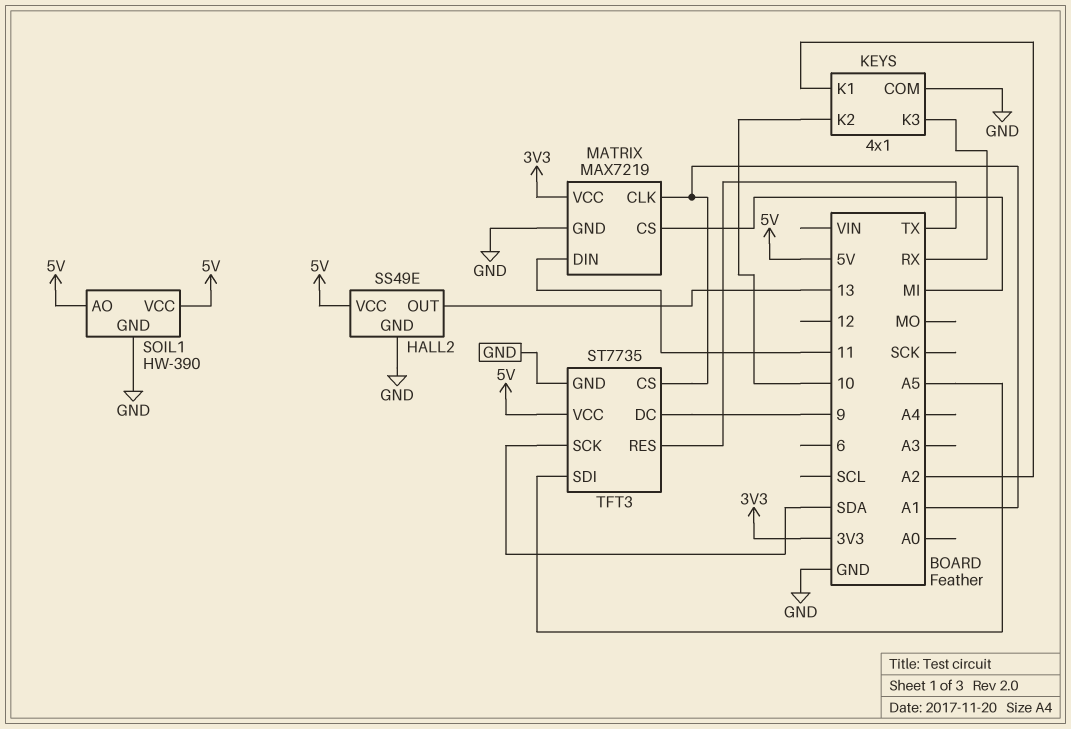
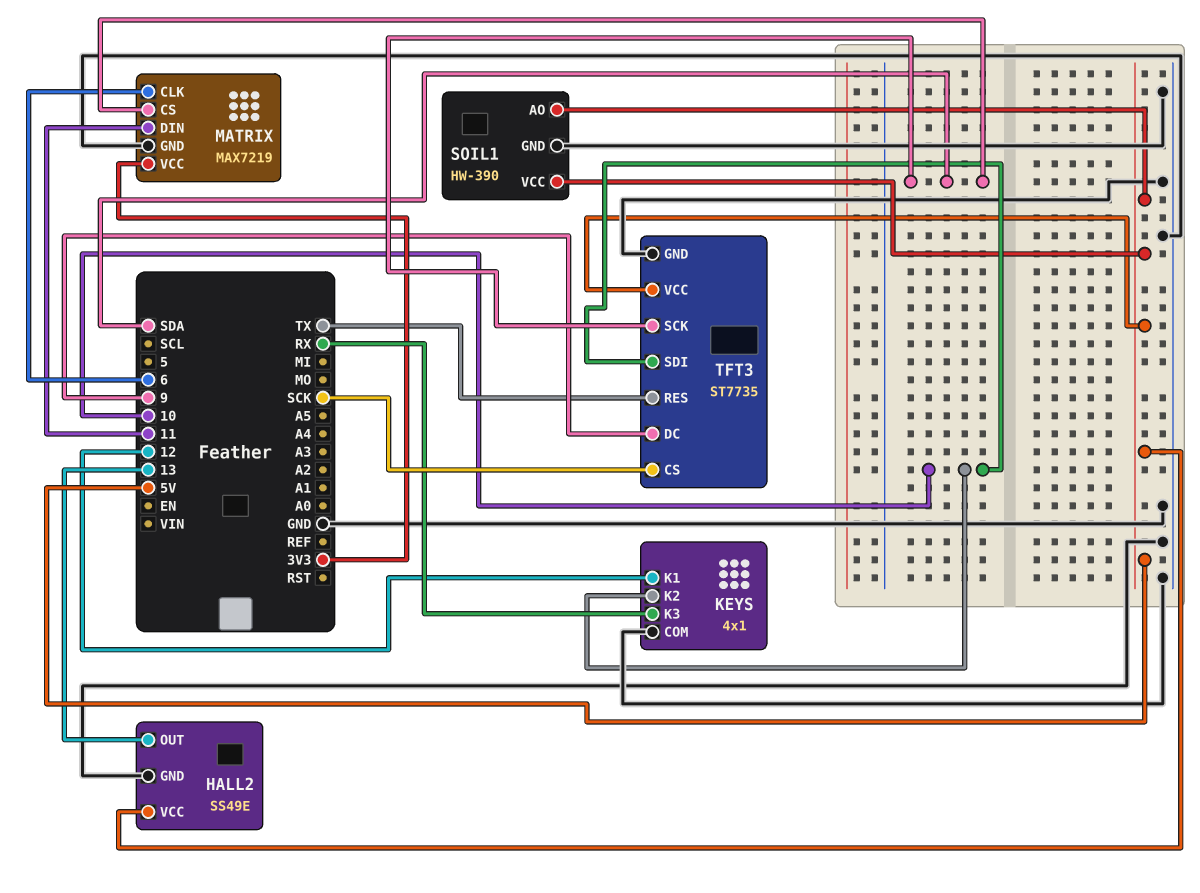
KEYS pin K1: A2 -> 12
MATRIX pin CLK: A1 -> 6
MATRIX pin CS: MI -> SDA
TFT3 pin CS: A1 -> SCK
TFT3 pin SDI: A5 -> 10

